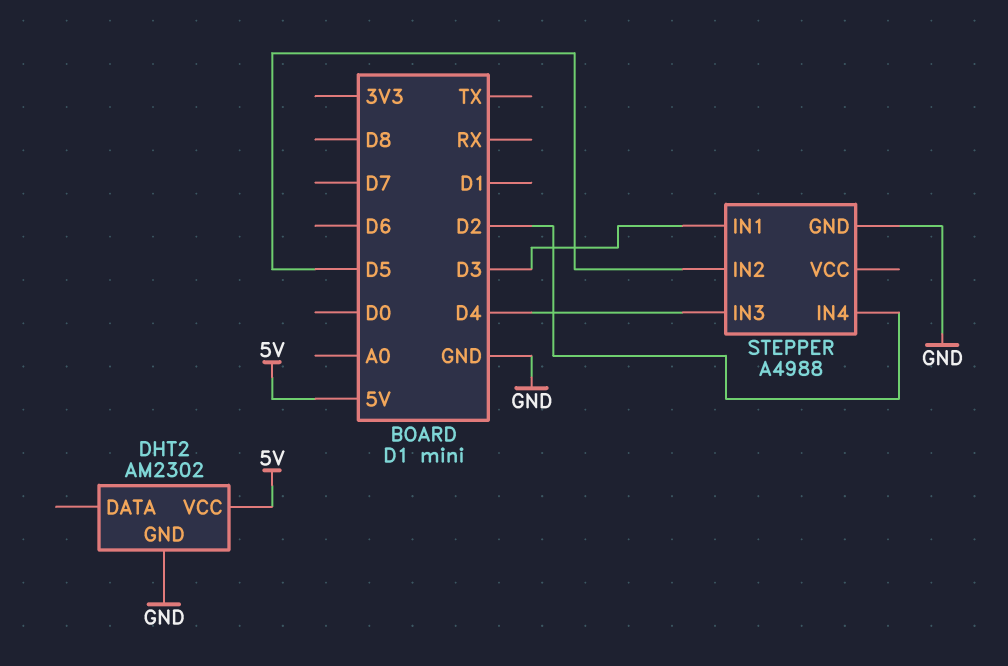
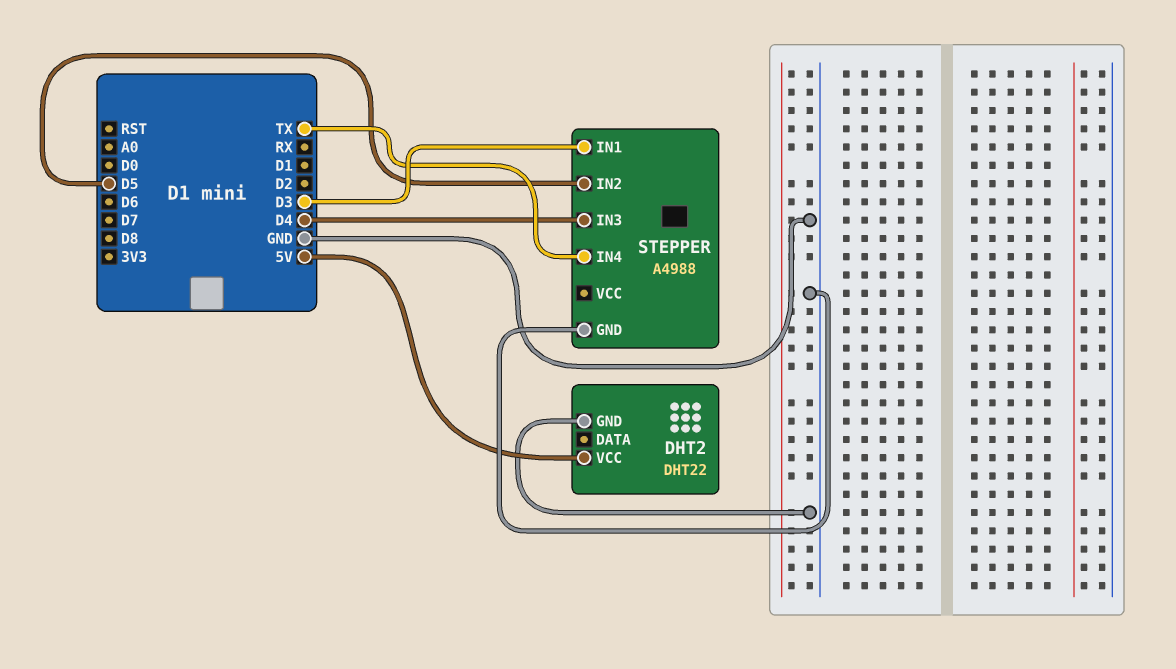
DHT2: AM2302 -> DHT22
STEPPER pin IN4: D2 -> TX

